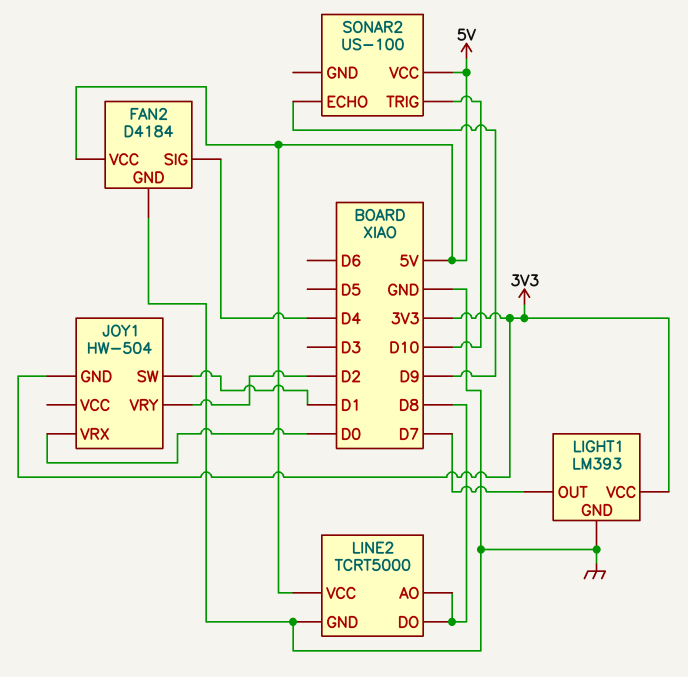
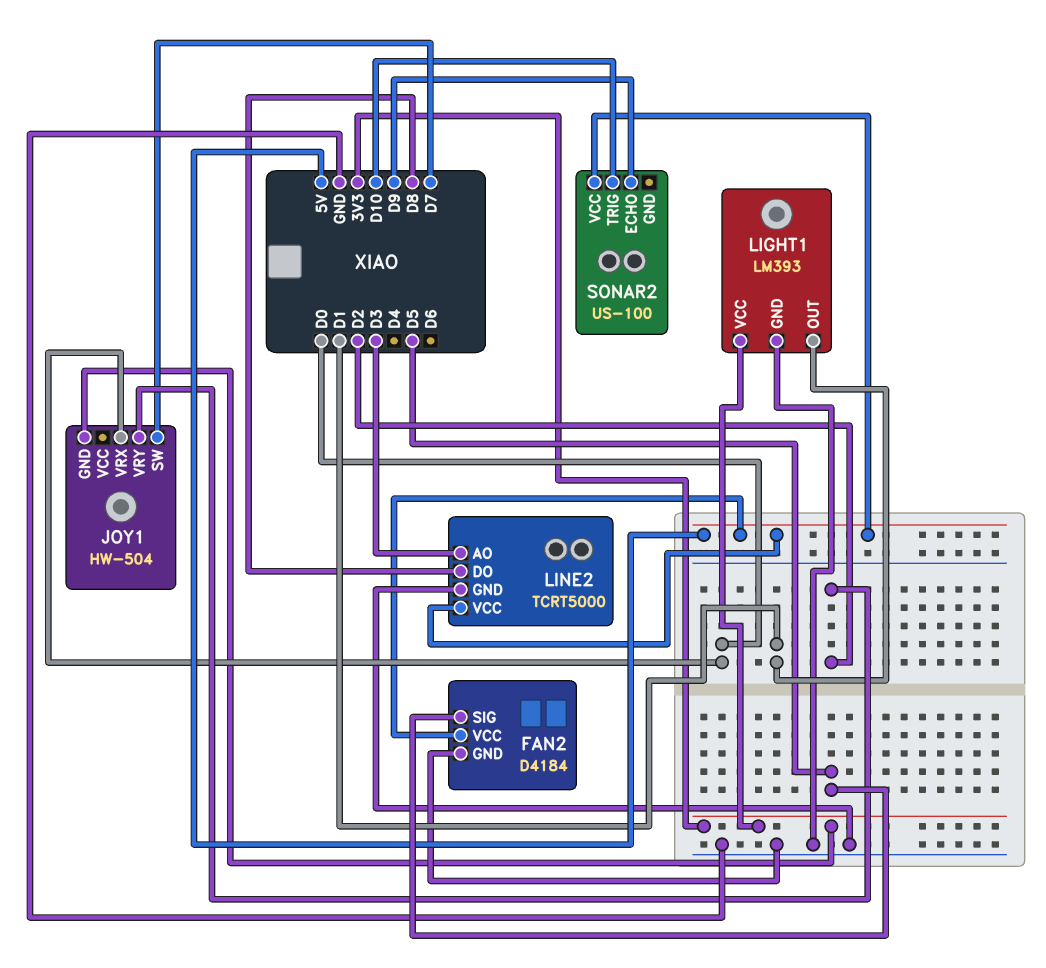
FAN2 pin SIG: D4 -> D5
JOY1 pin SW: D1 -> D7
LIGHT1 pin OUT: D7 -> D1
LINE2 pin AO: D8 -> D3

